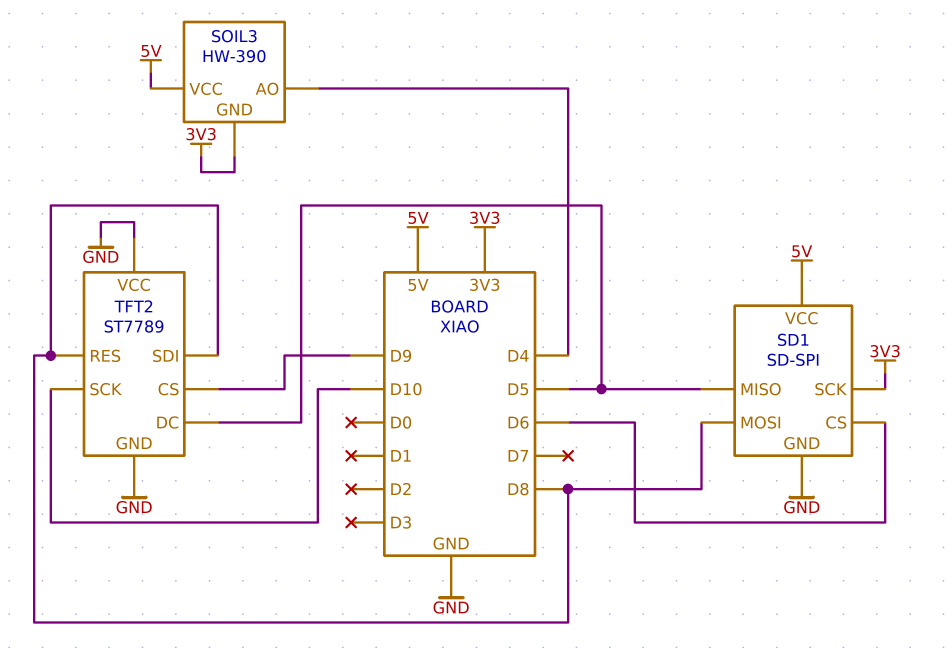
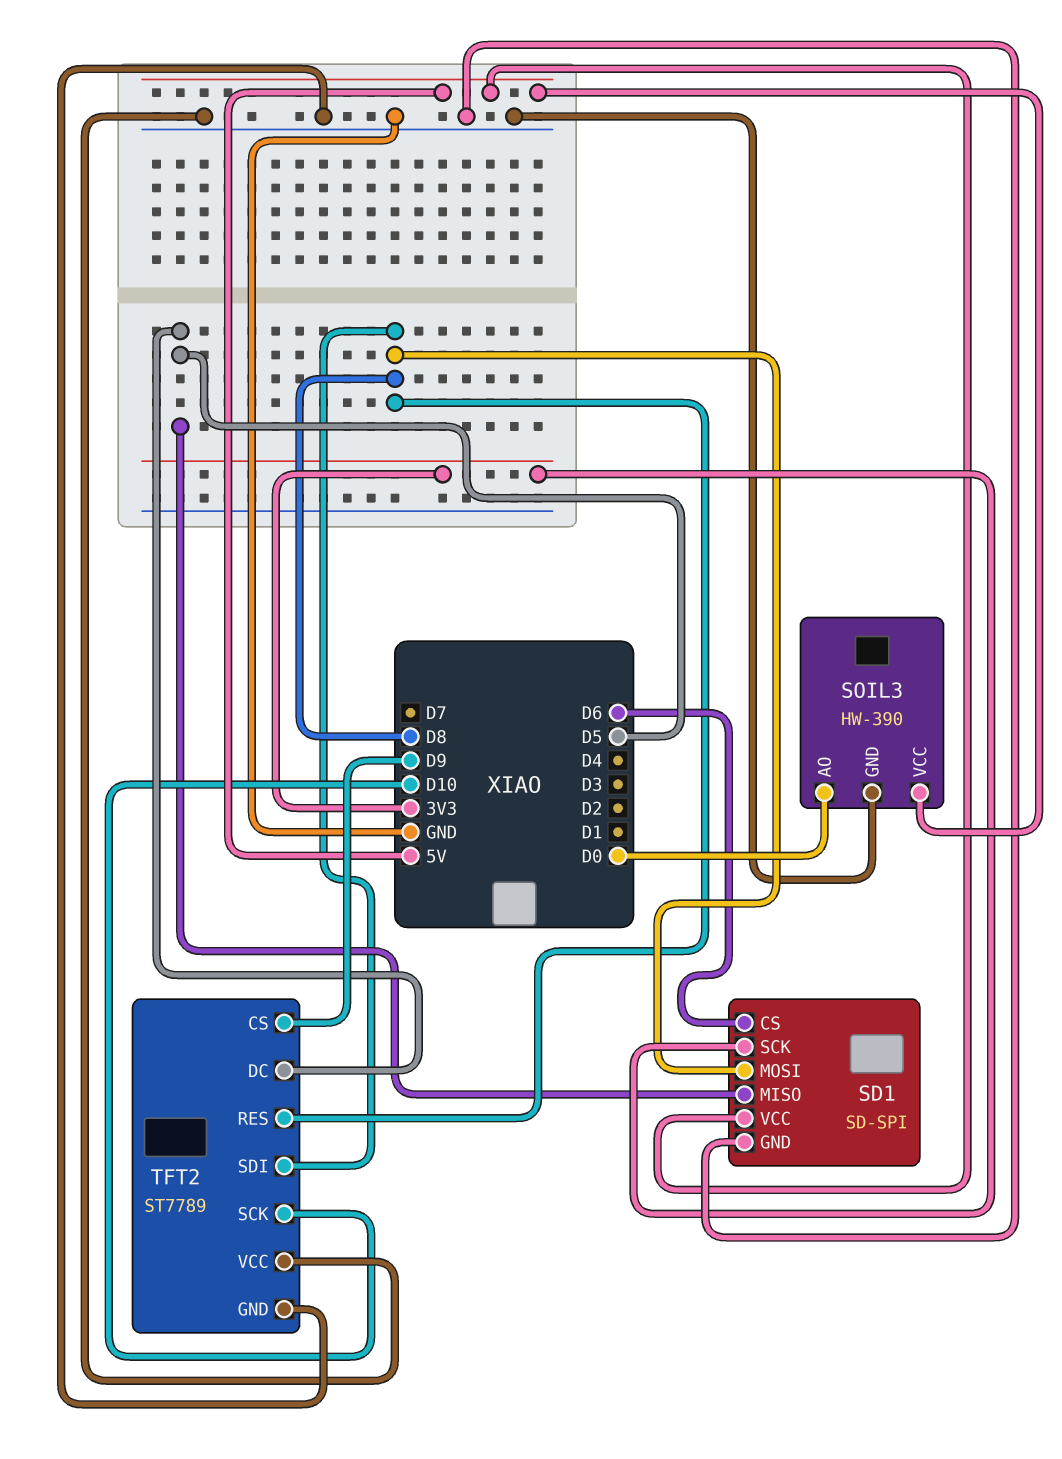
SOIL3 pin AO: D4 -> D0
SOIL3 pin GND: 3V3 -> GND

